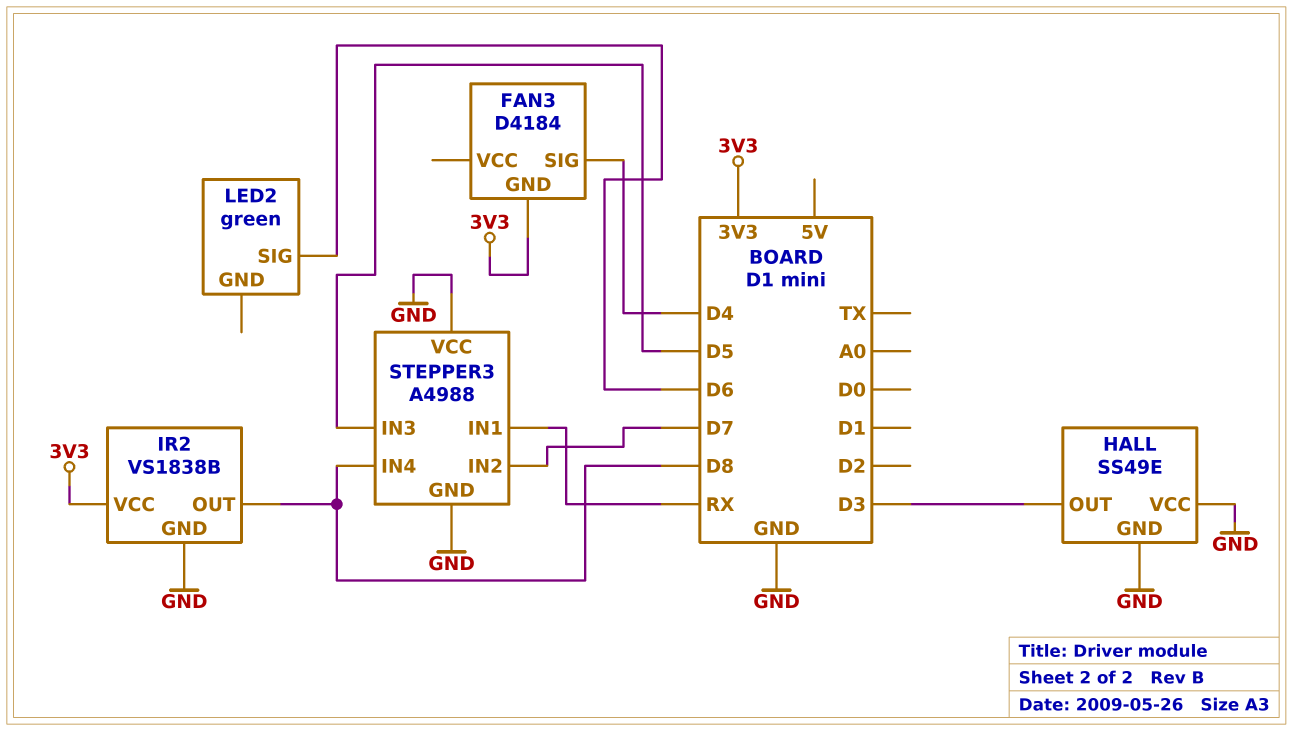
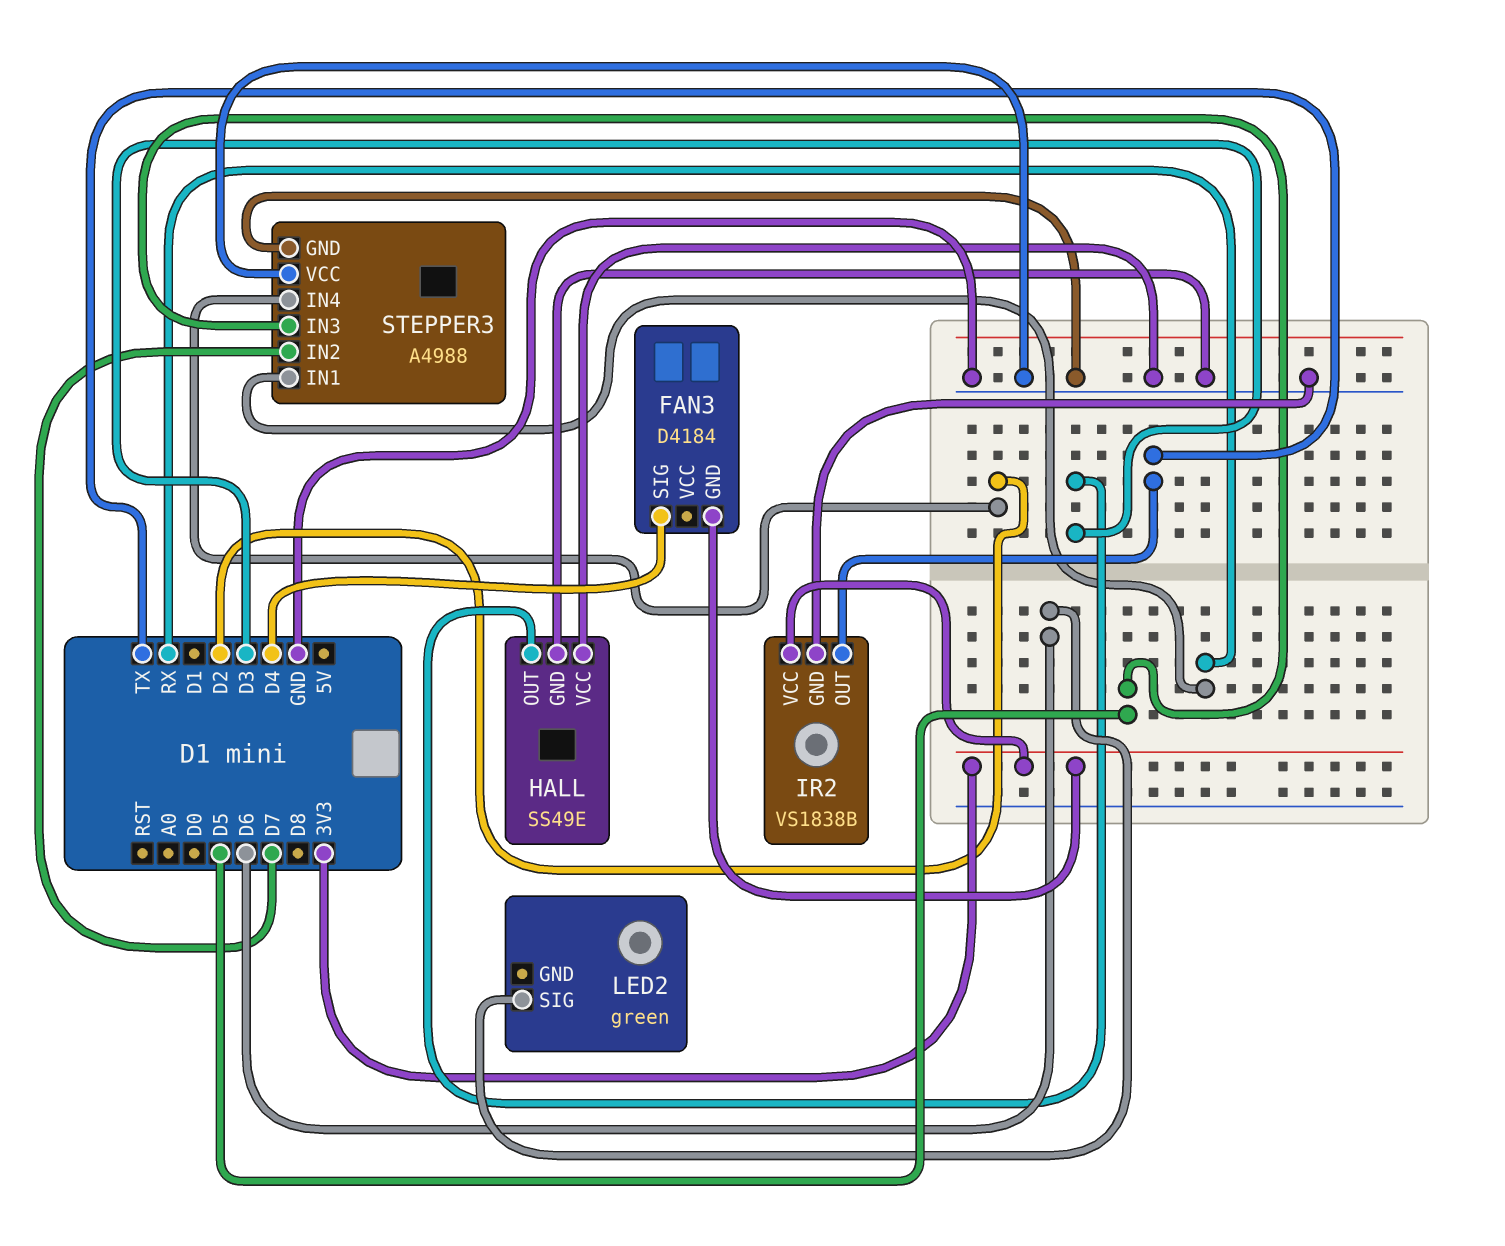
IR2 pin OUT: D8 -> TX
STEPPER3 pin IN4: D8 -> D2

